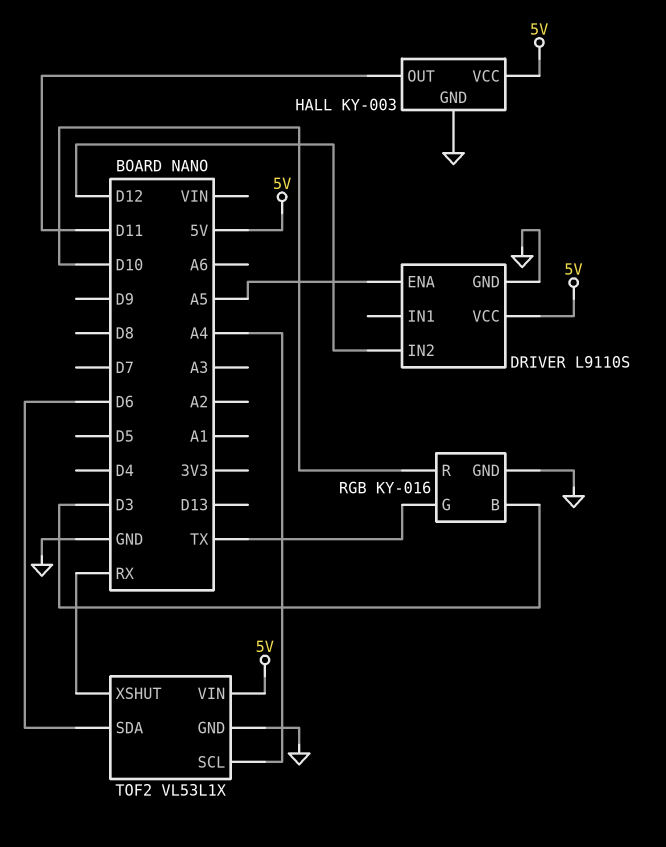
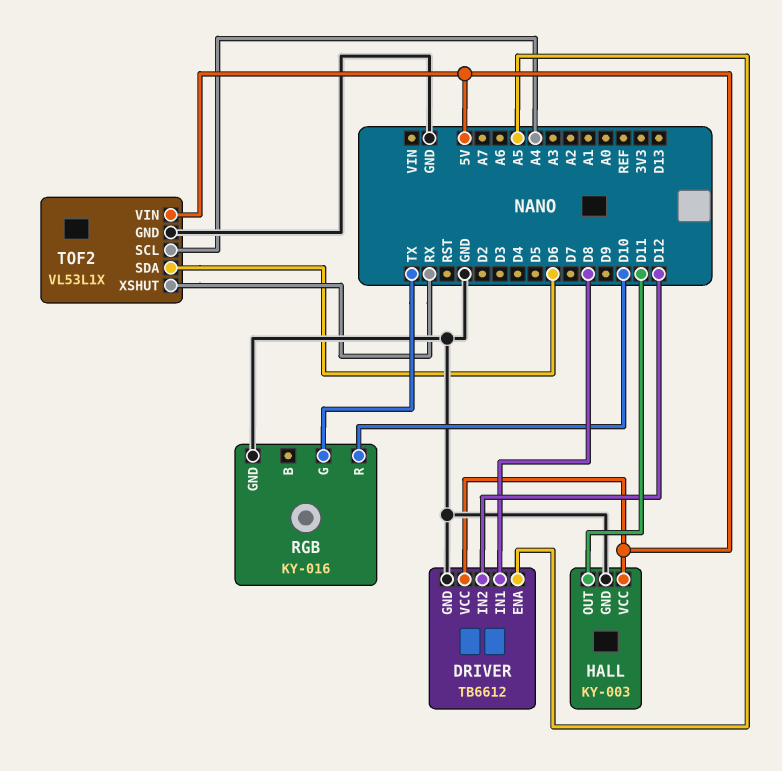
DRIVER: L9110S -> TB6612
DRIVER pin IN1: none -> D8
RGB pin B: D3 -> none

